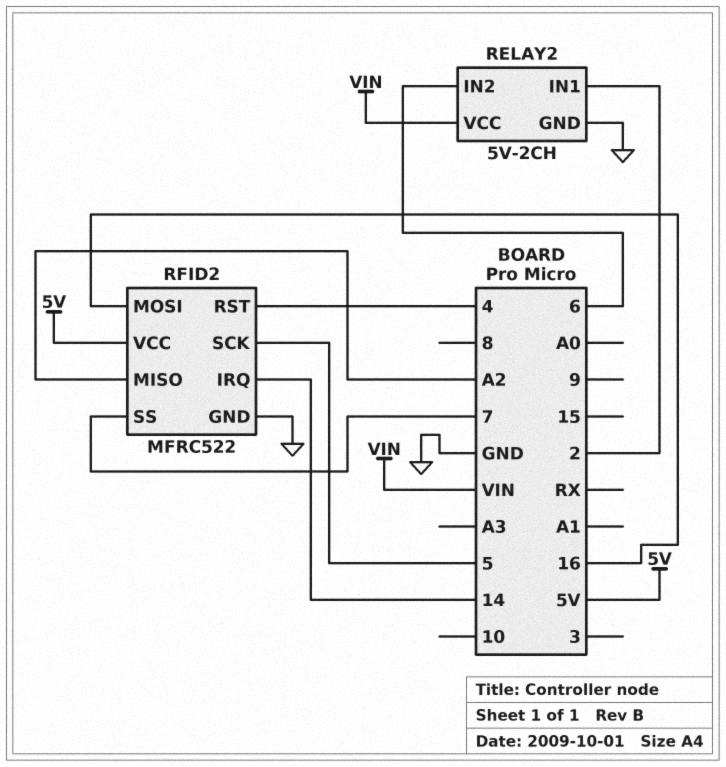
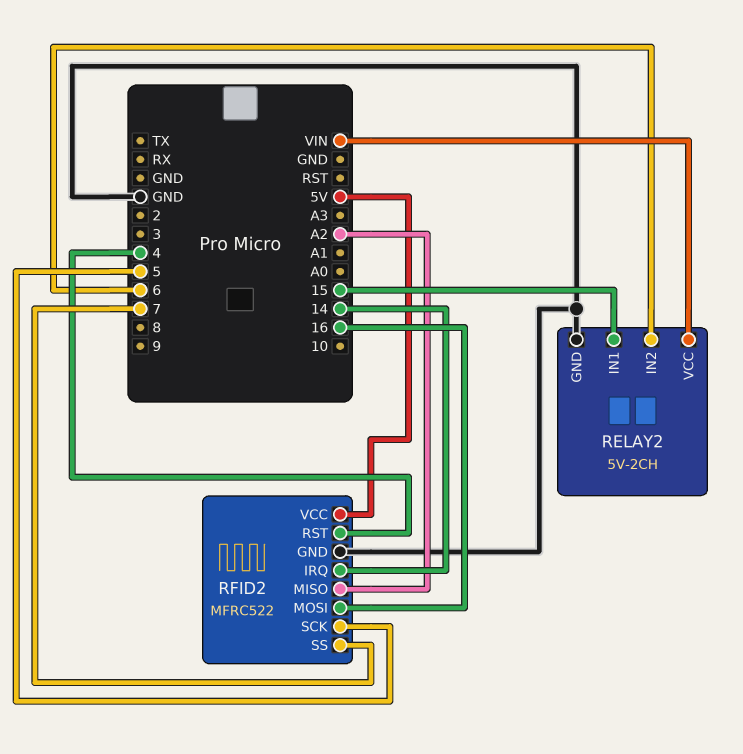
RELAY2 pin IN1: 2 -> 15

